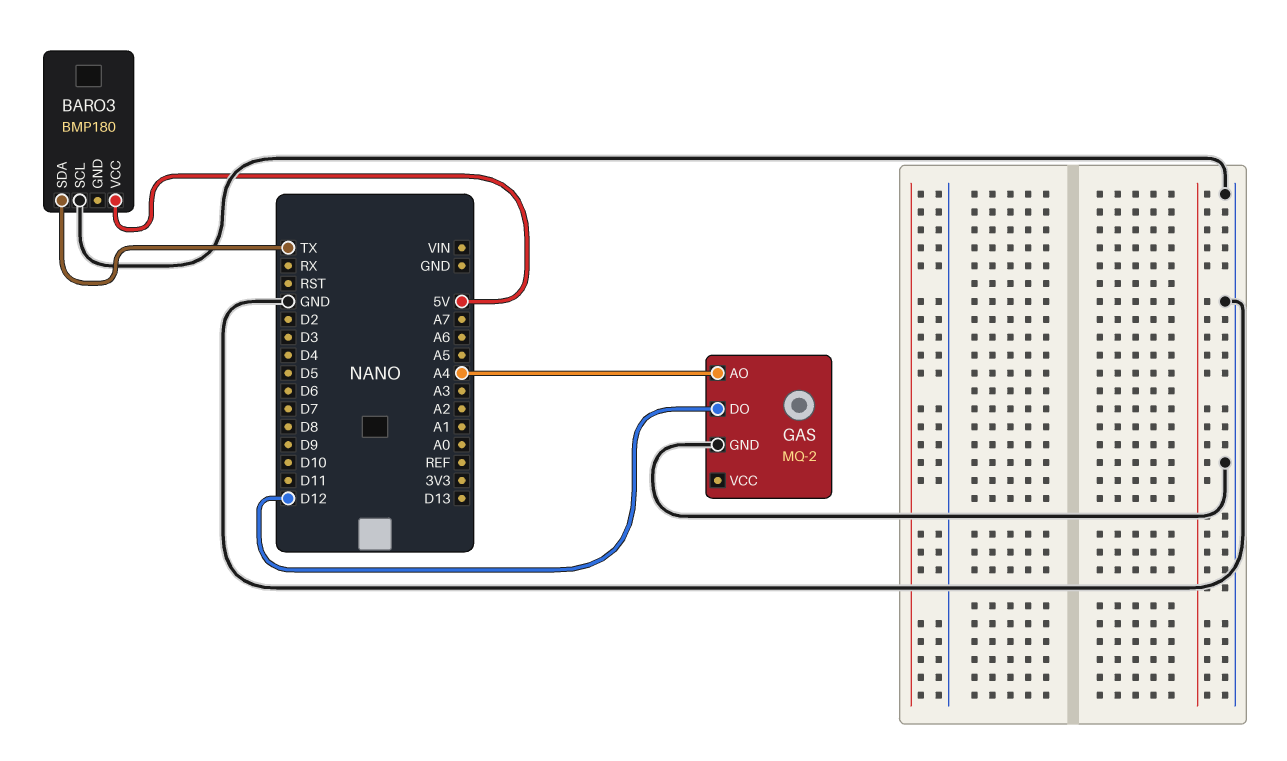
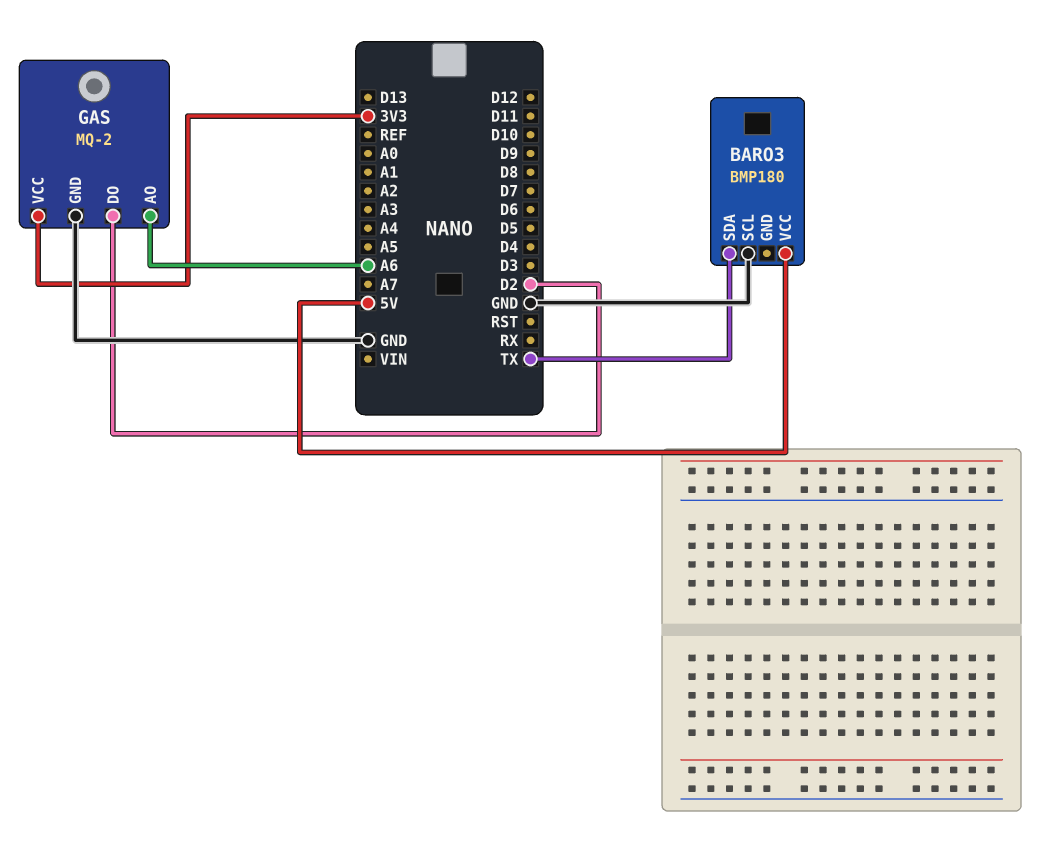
GAS pin AO: A4 -> A6
GAS pin DO: D12 -> D2
GAS pin VCC: none -> 3V3

